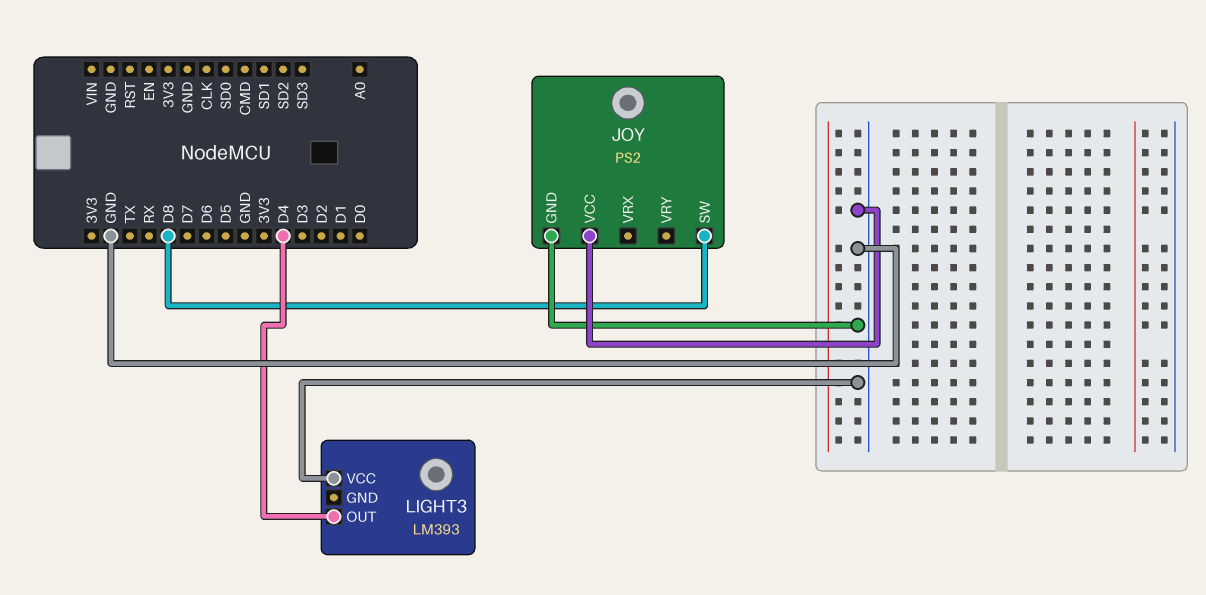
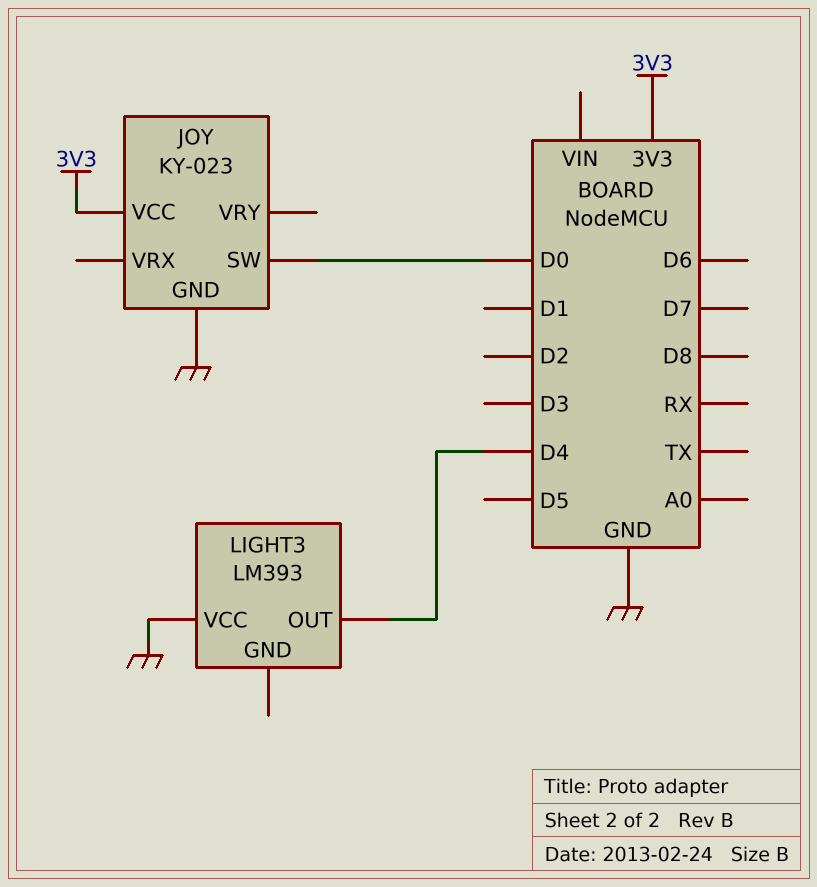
JOY: PS2 -> KY-023
JOY pin SW: D8 -> D0
JOY pin VCC: GND -> 3V3

